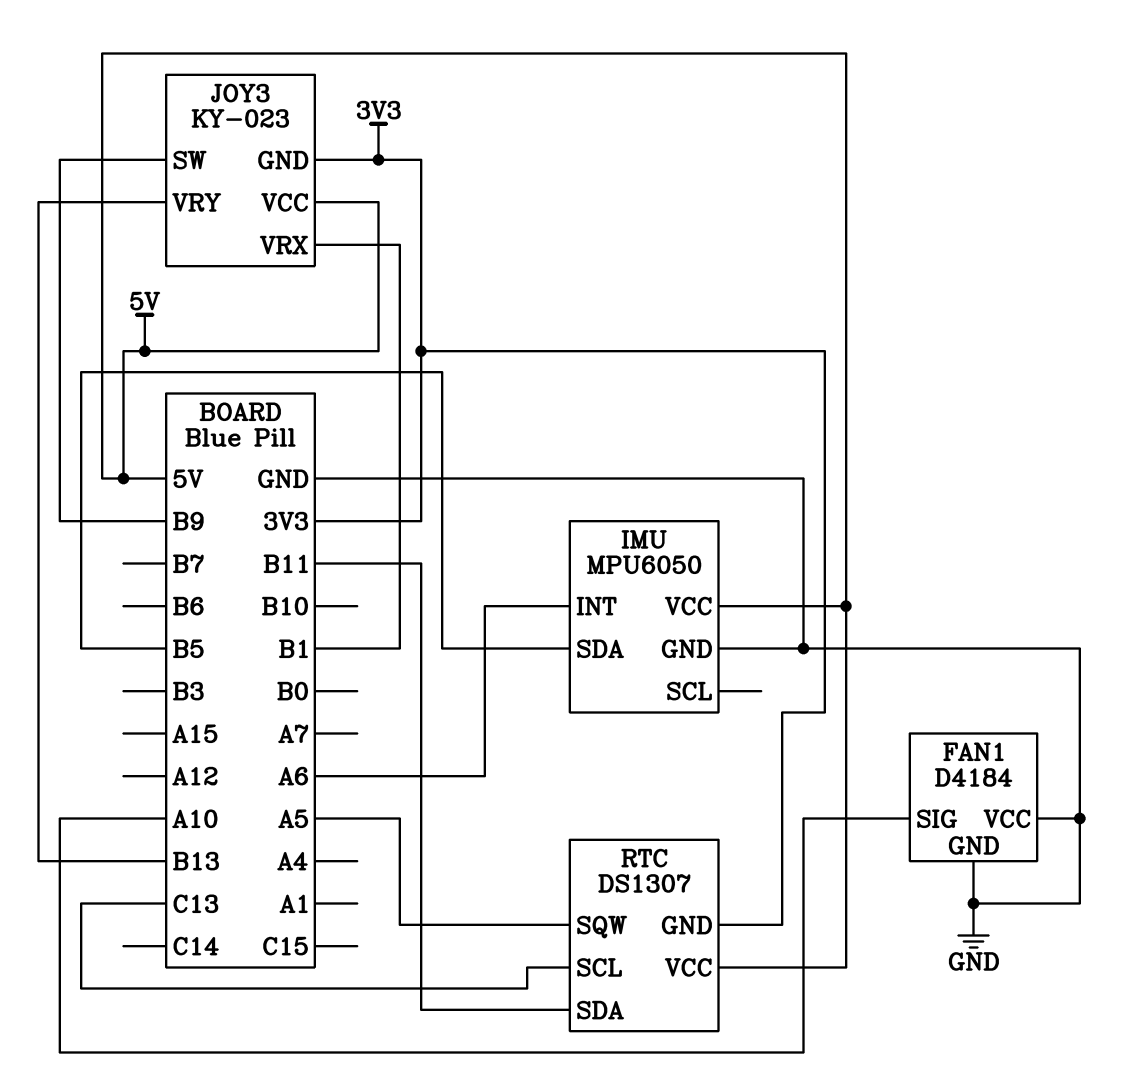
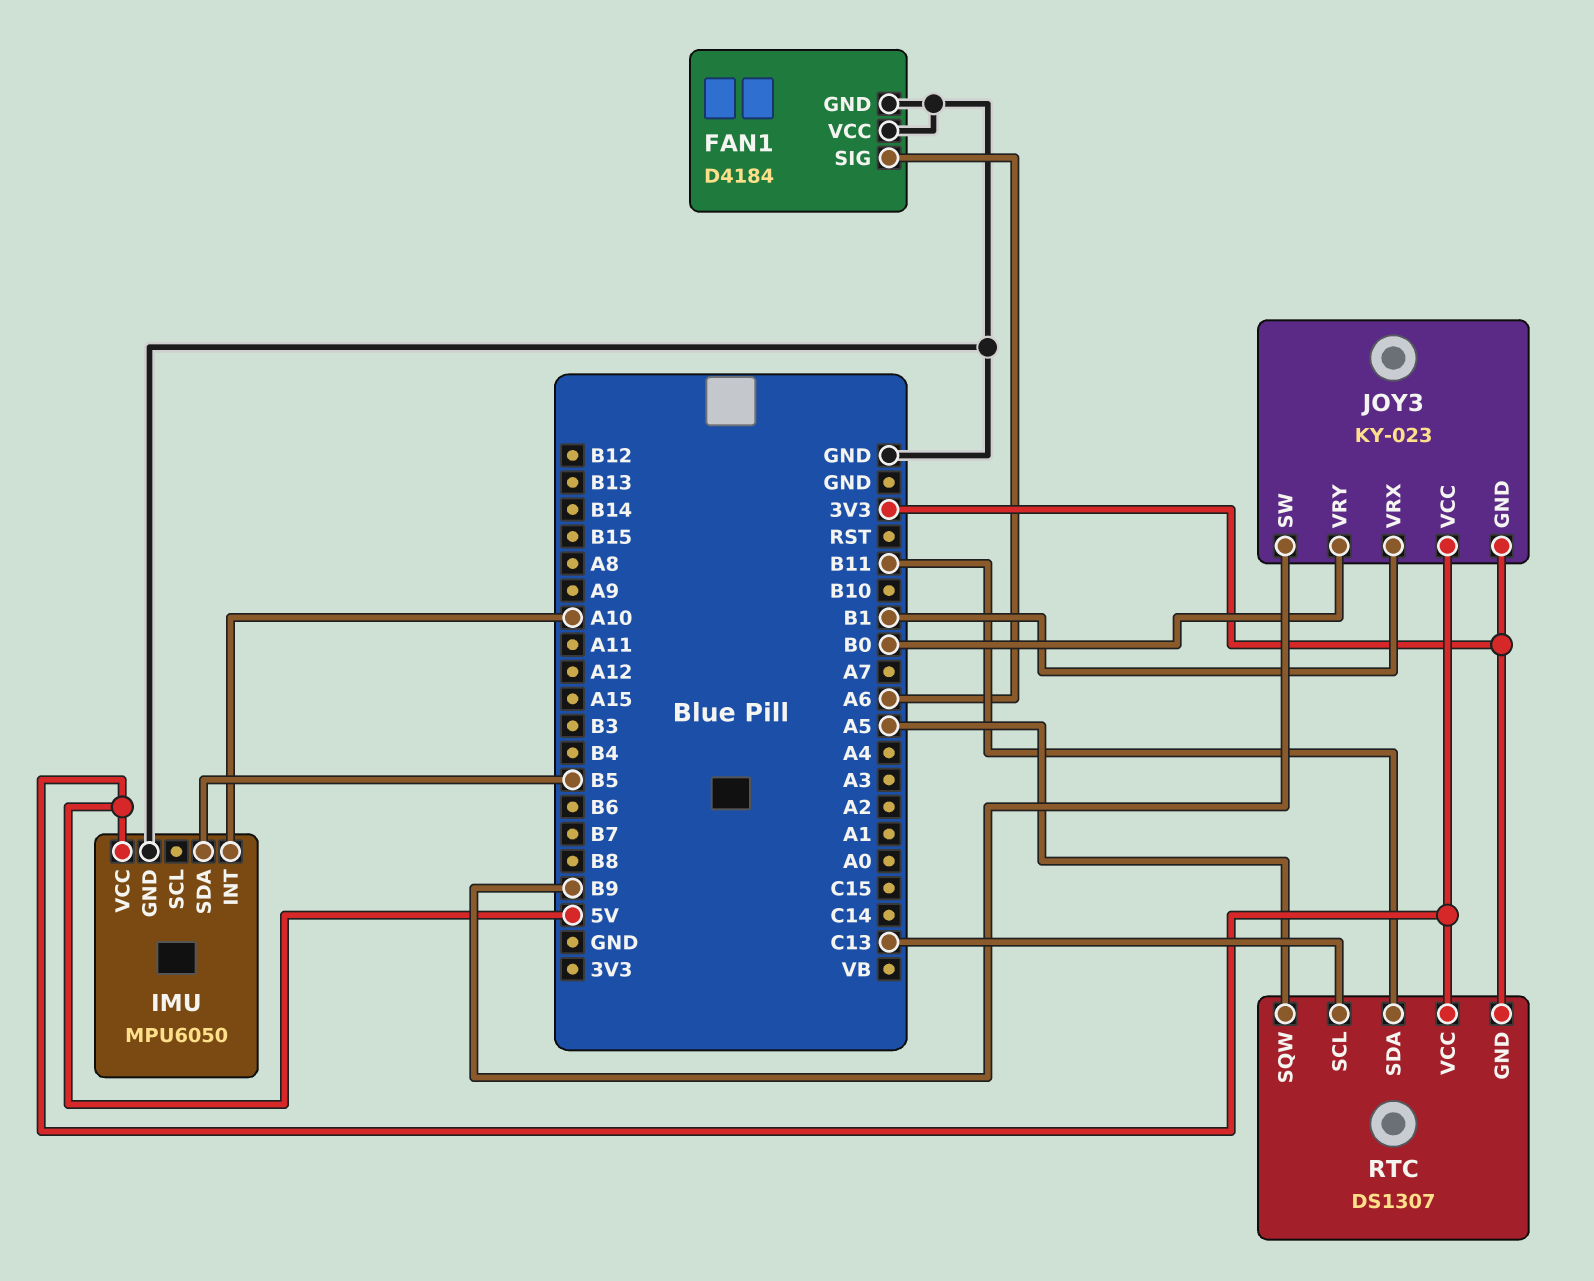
FAN1 pin SIG: A10 -> A6
IMU pin INT: A6 -> A10
JOY3 pin VRY: B13 -> B0

